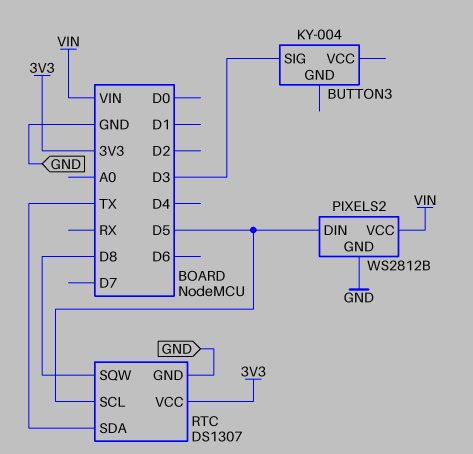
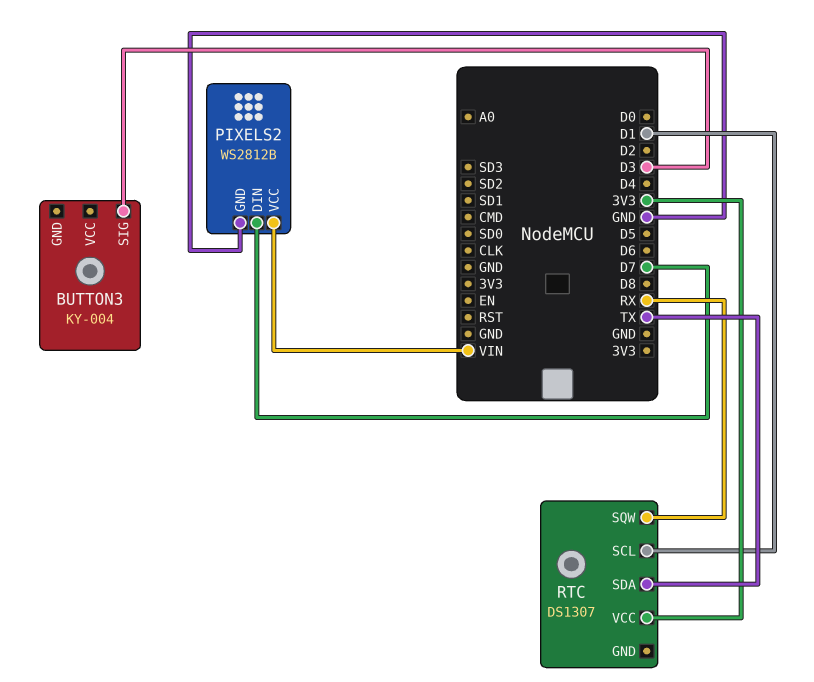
PIXELS2 pin DIN: D5 -> D7
RTC pin GND: GND -> none
RTC pin SCL: D5 -> D1
RTC pin SQW: D8 -> RX

